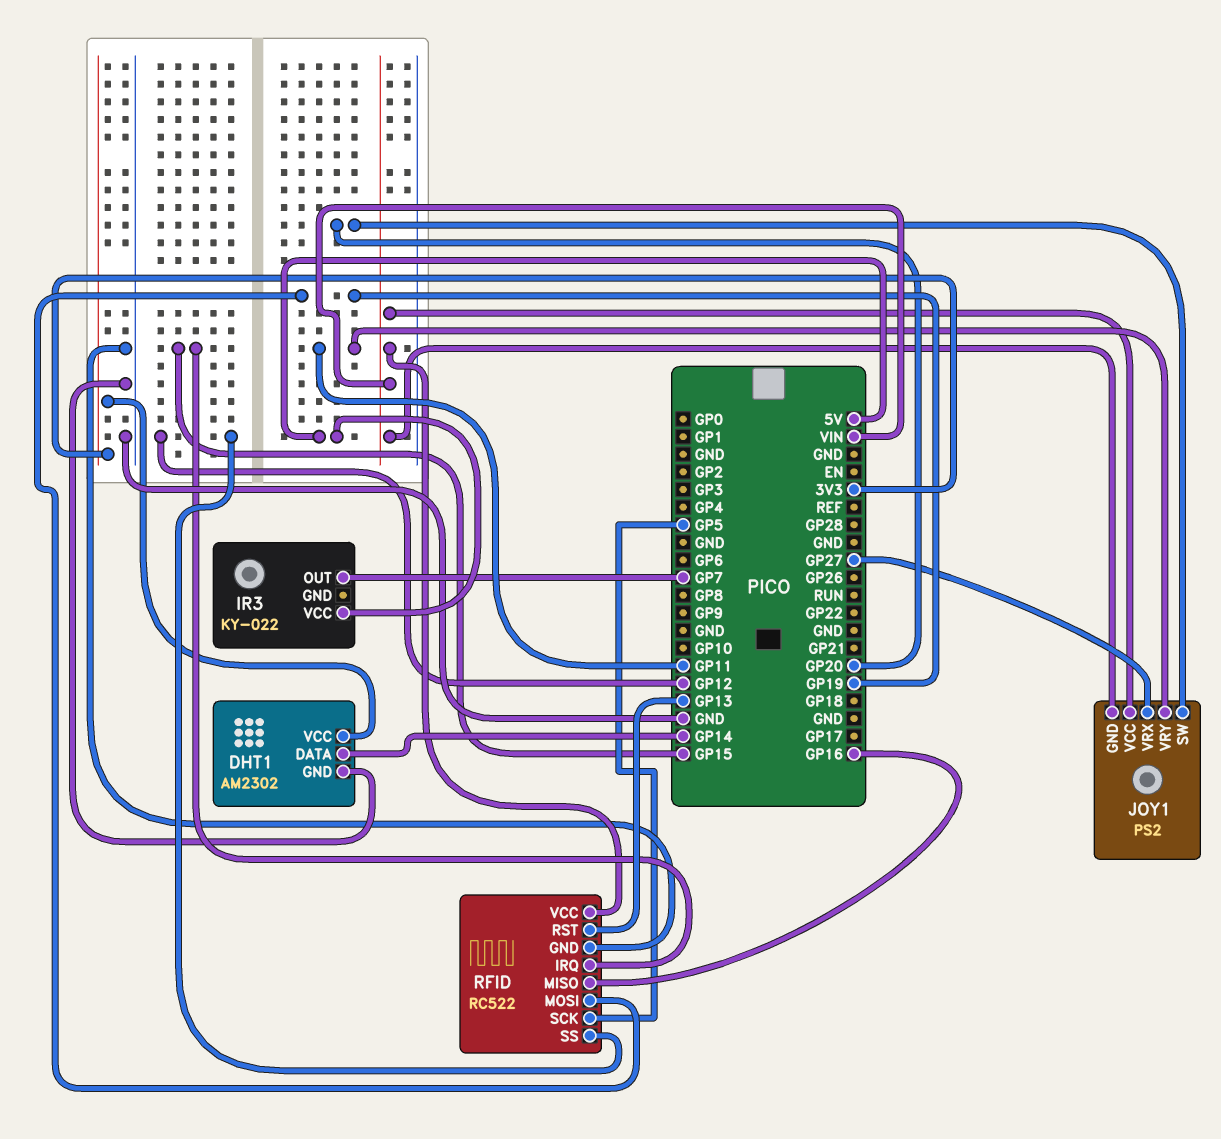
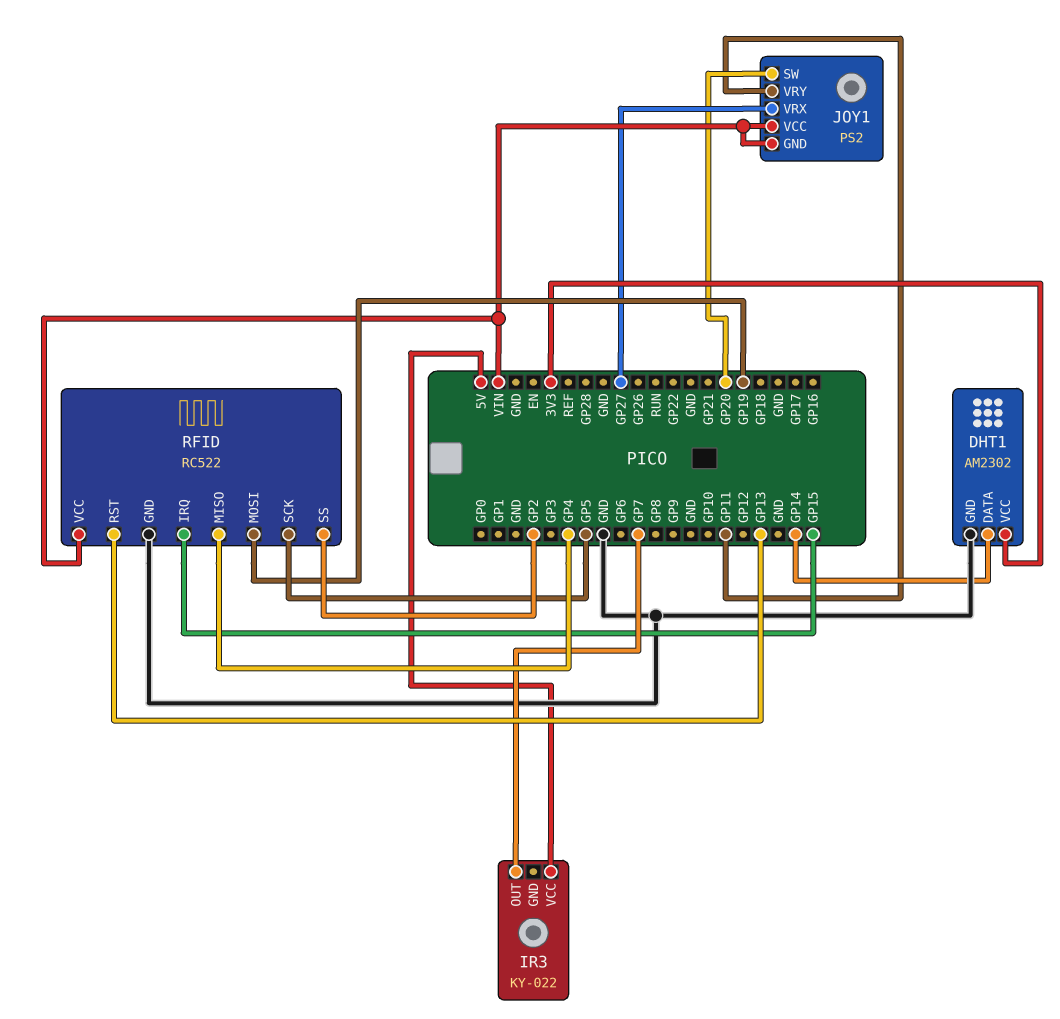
RFID pin MISO: GP16 -> GP4
RFID pin SS: GP12 -> GP2

